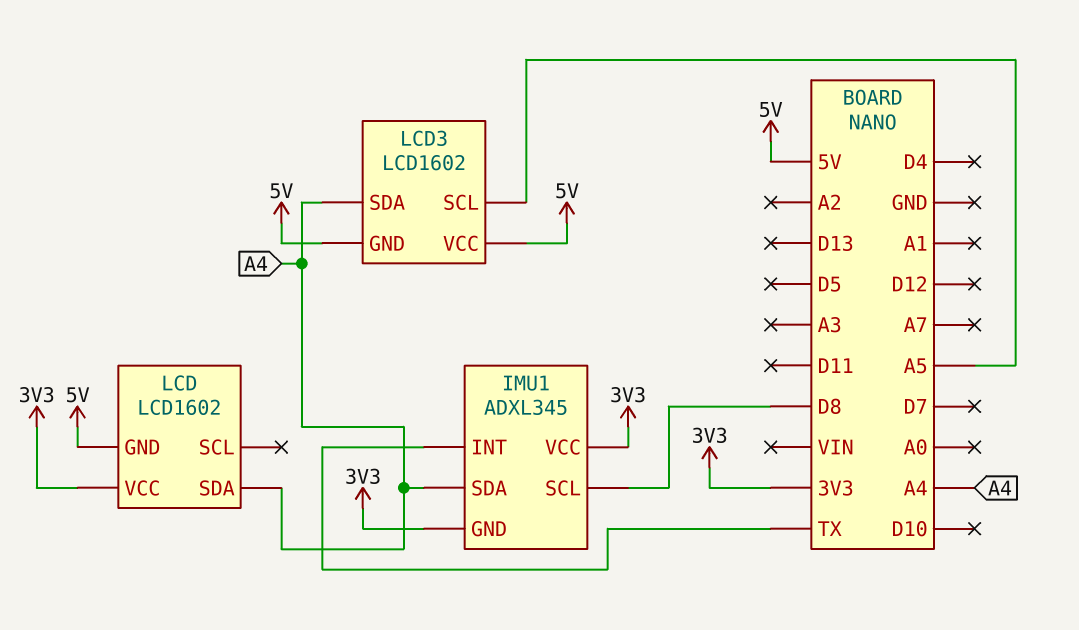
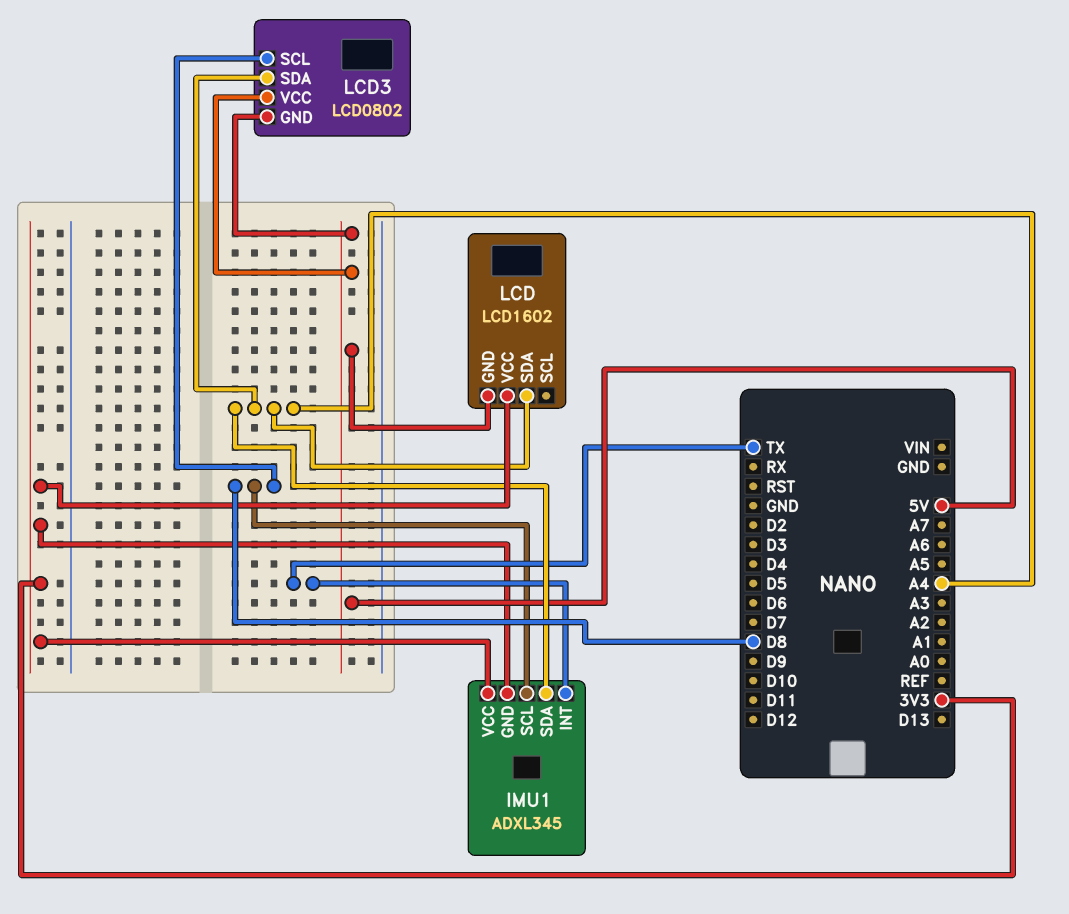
LCD3: LCD1602 -> LCD0802
LCD3 pin SCL: A5 -> D8

